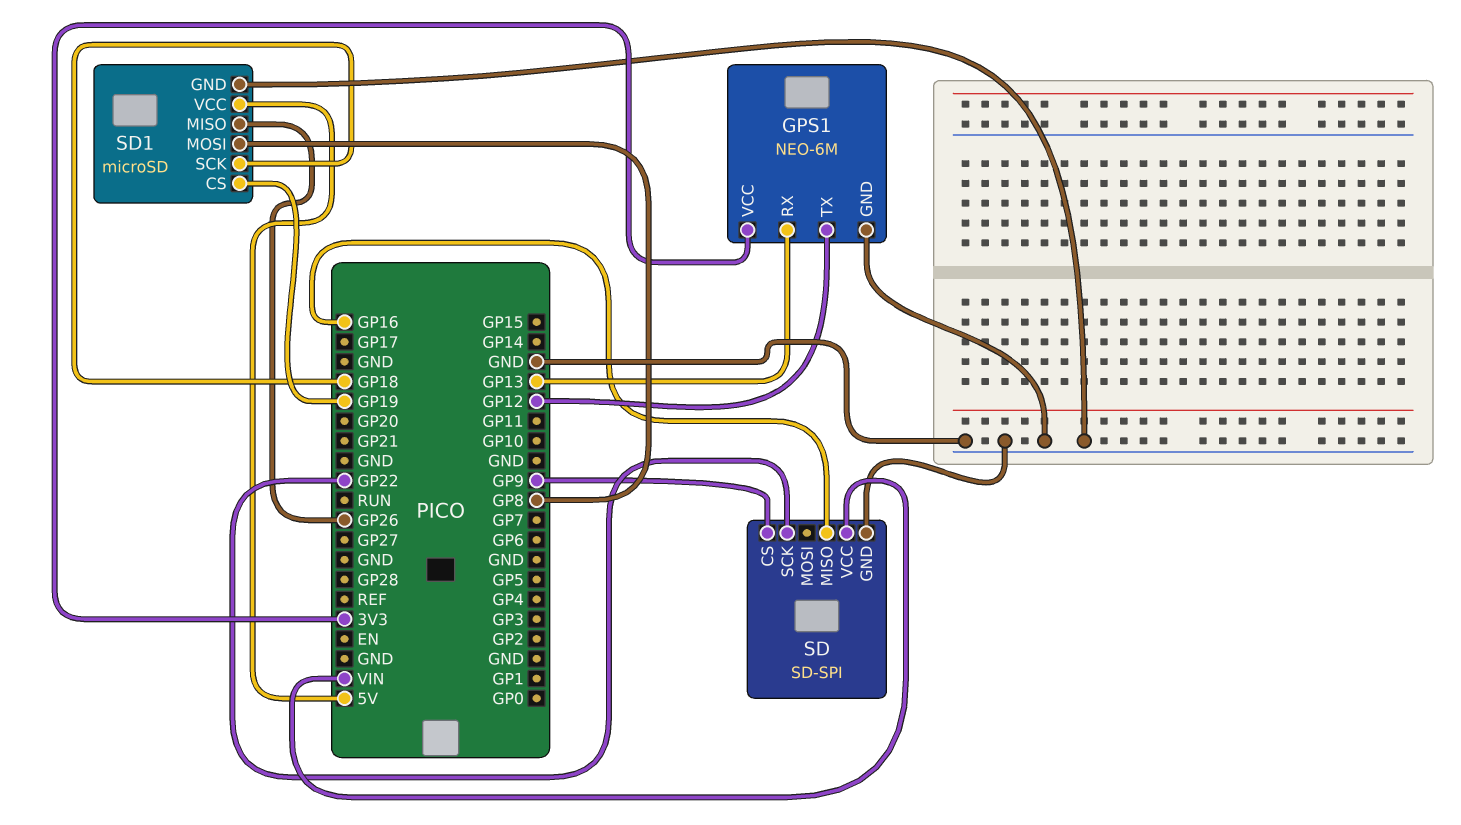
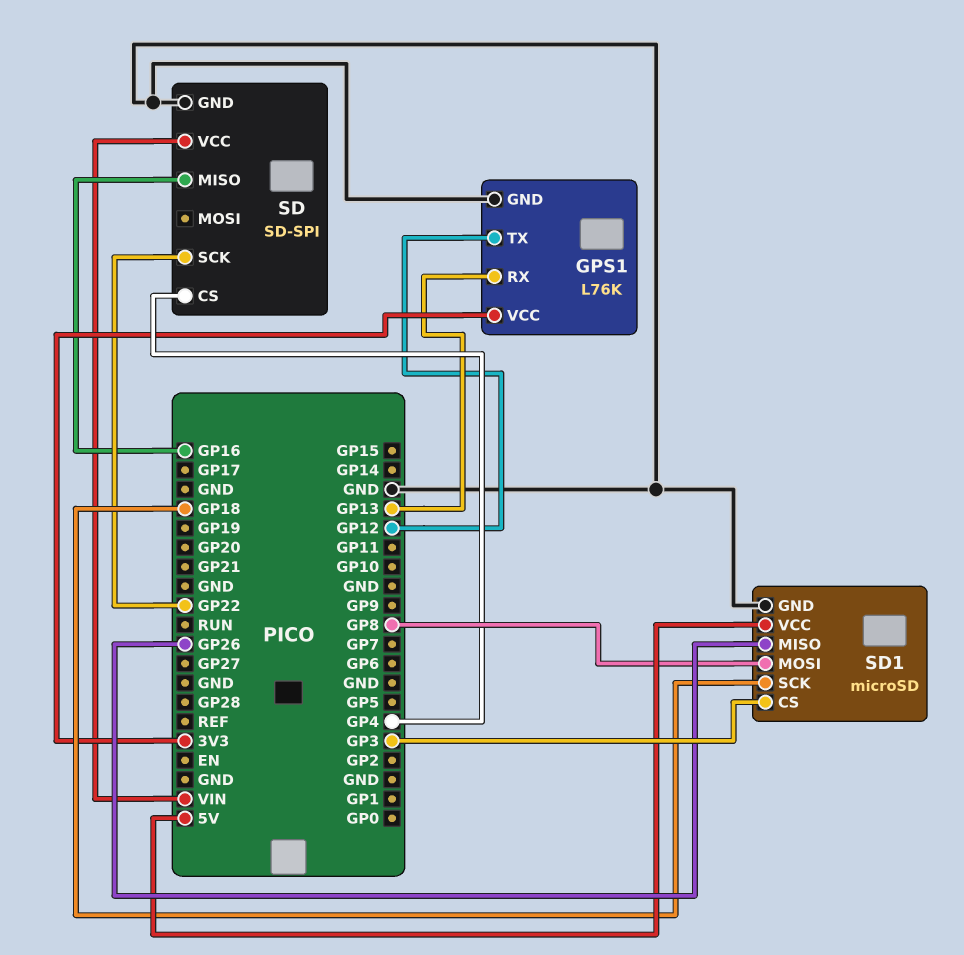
GPS1: NEO-6M -> L76K
SD pin CS: GP9 -> GP4
SD1 pin CS: GP19 -> GP3

